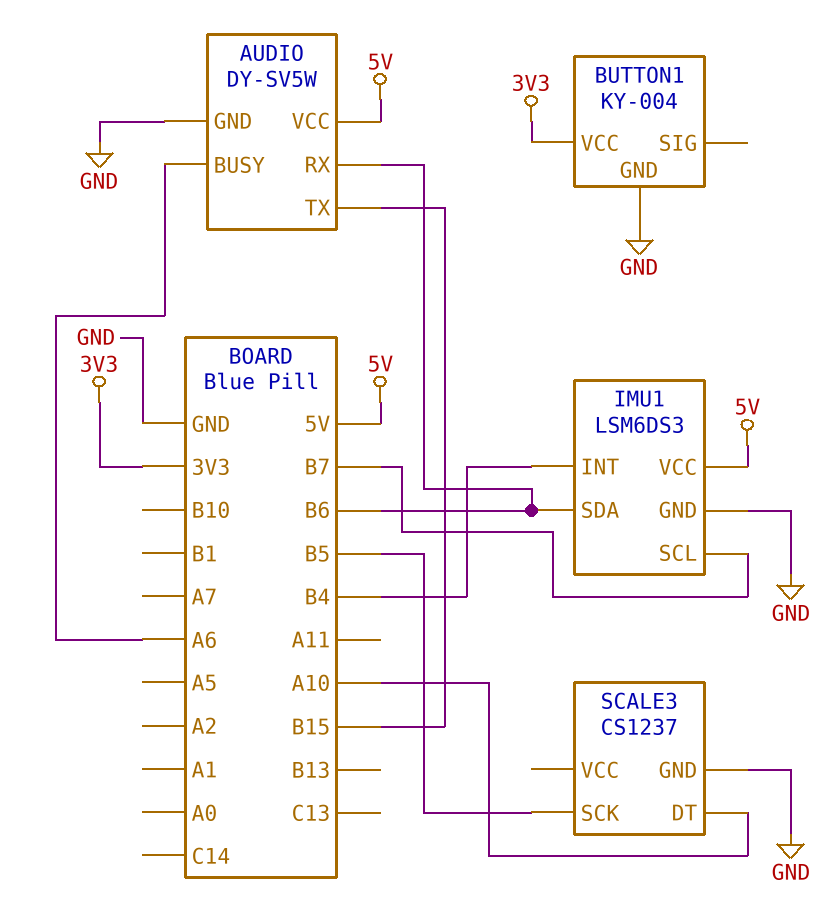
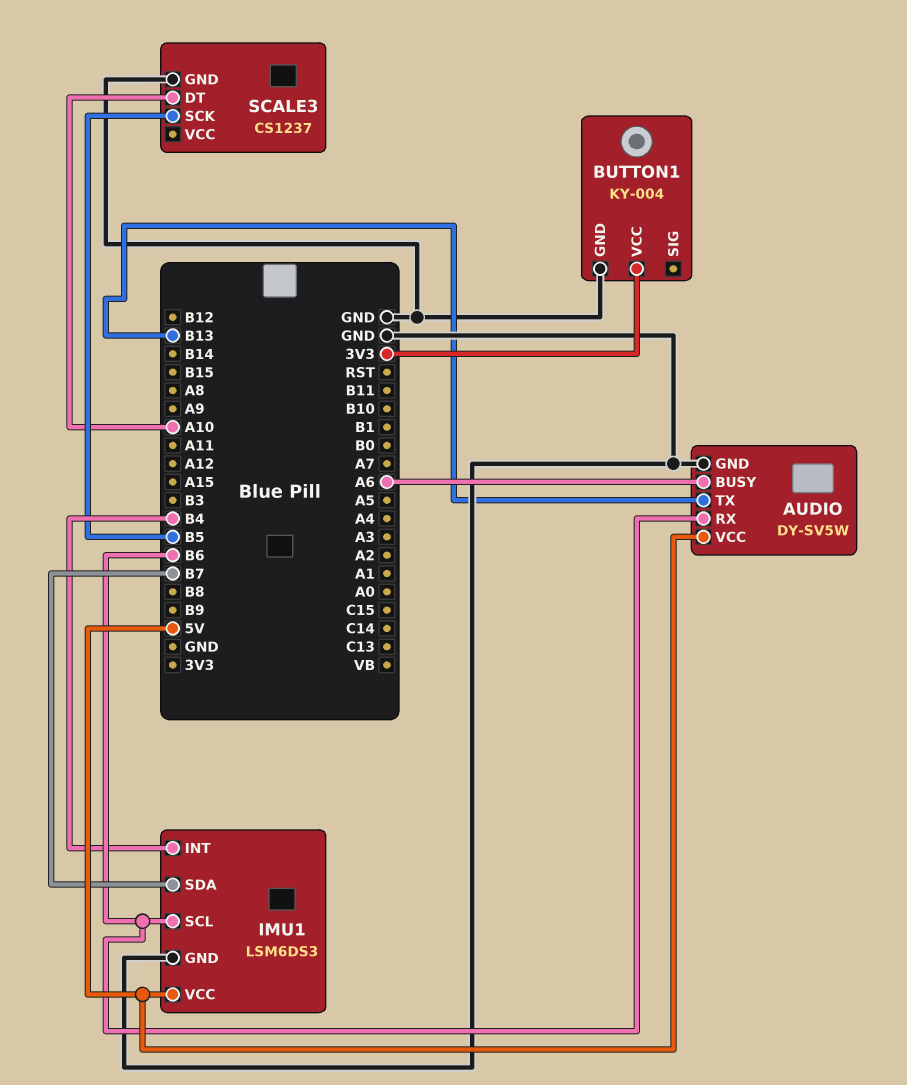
AUDIO pin TX: B15 -> B13
IMU1 pin SCL: B7 -> B6
IMU1 pin SDA: B6 -> B7

